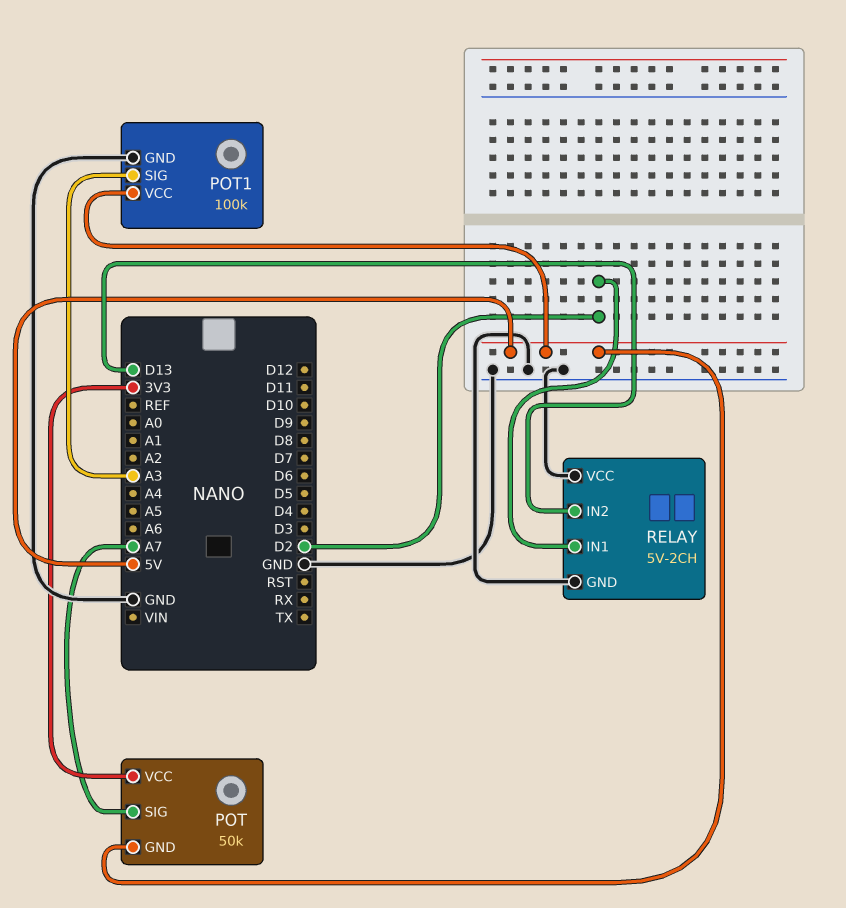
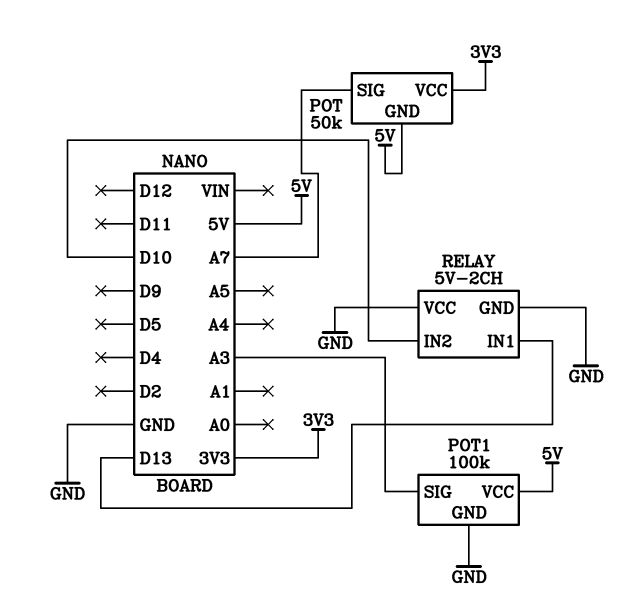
RELAY pin IN1: D2 -> D13
RELAY pin IN2: D13 -> D10

